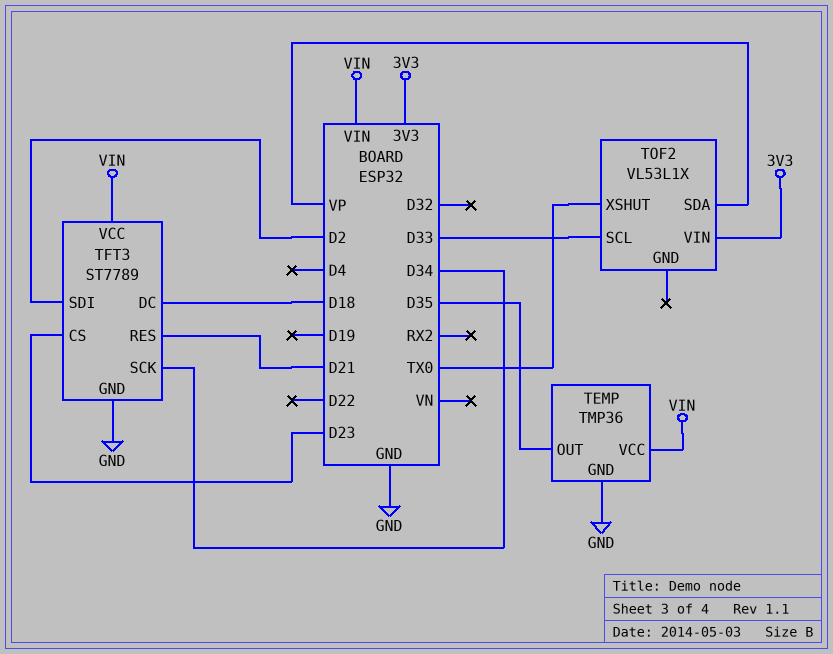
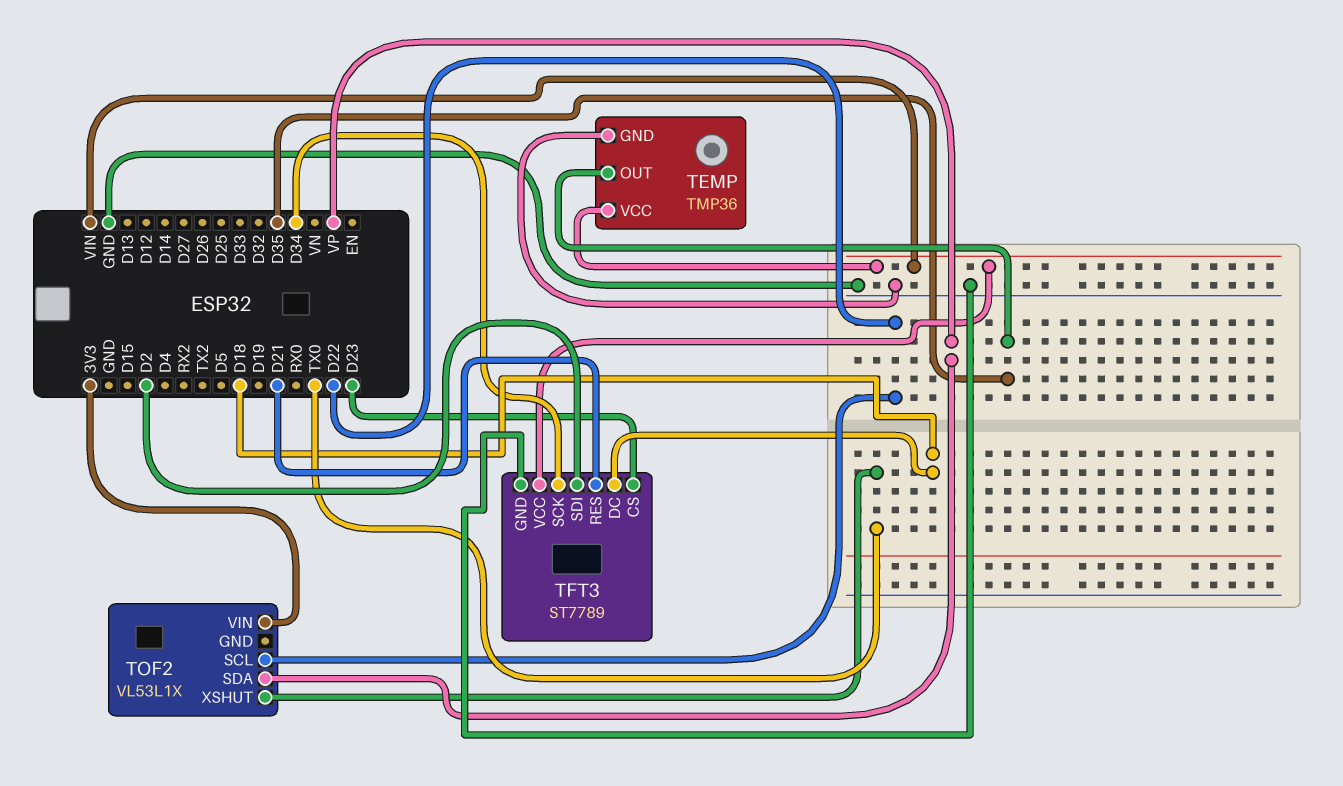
TOF2 pin SCL: D33 -> D22

